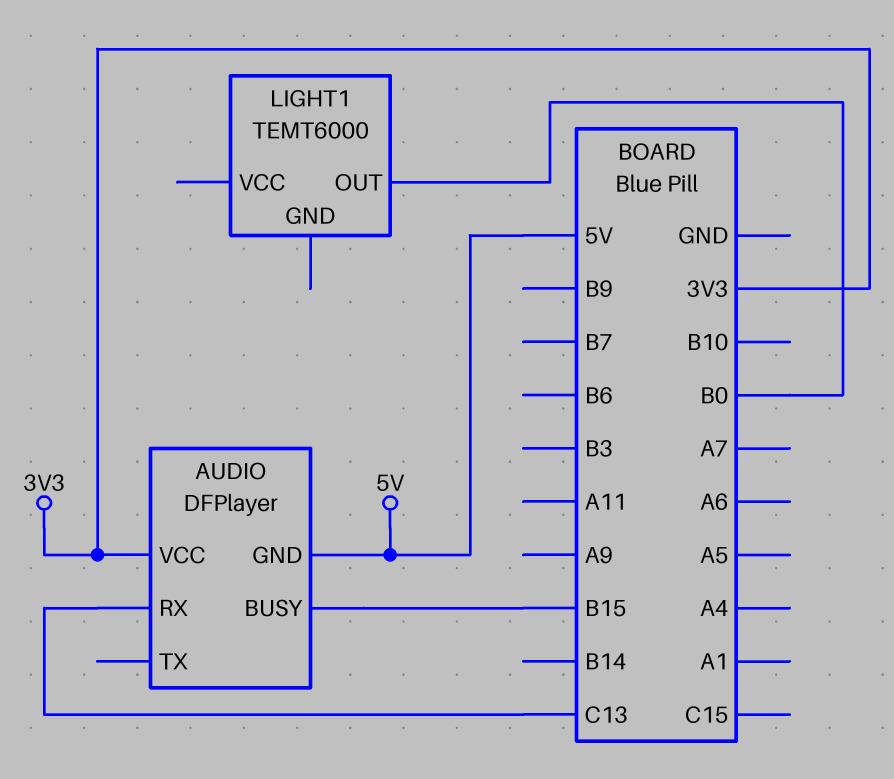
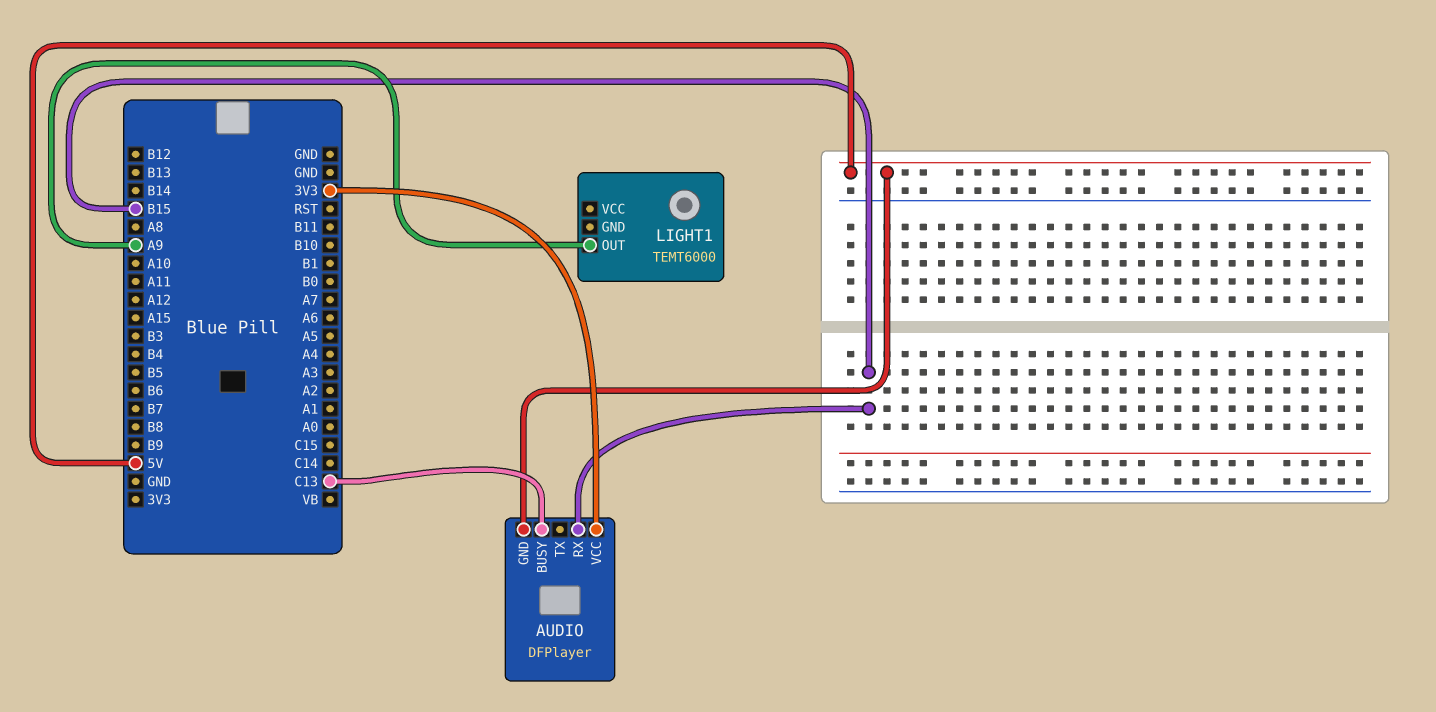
AUDIO pin BUSY: B15 -> C13
AUDIO pin RX: C13 -> B15
LIGHT1 pin OUT: B0 -> A9

